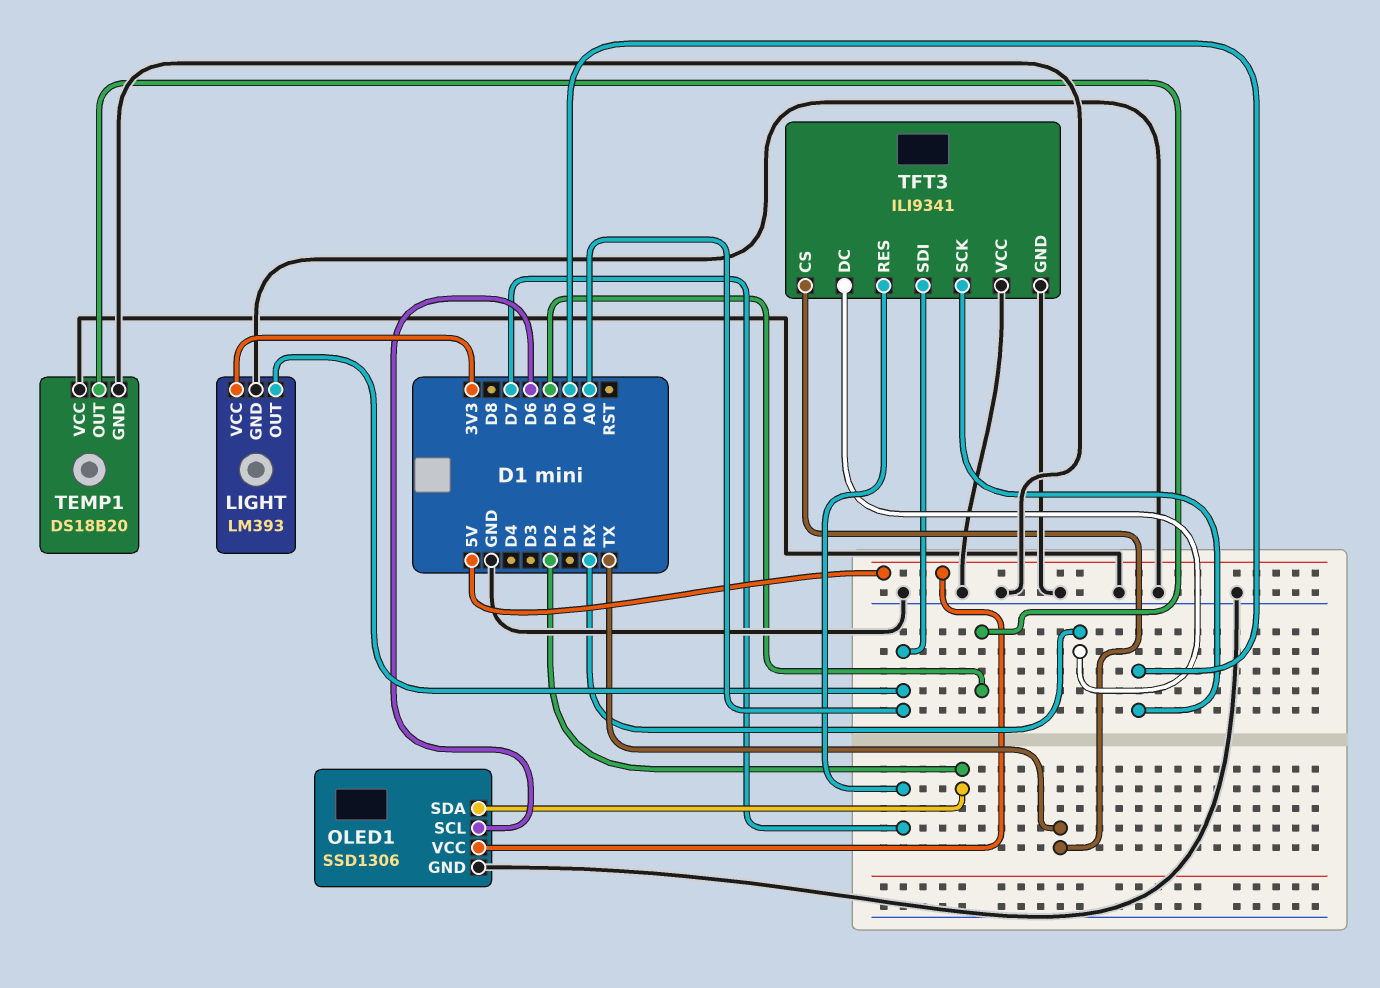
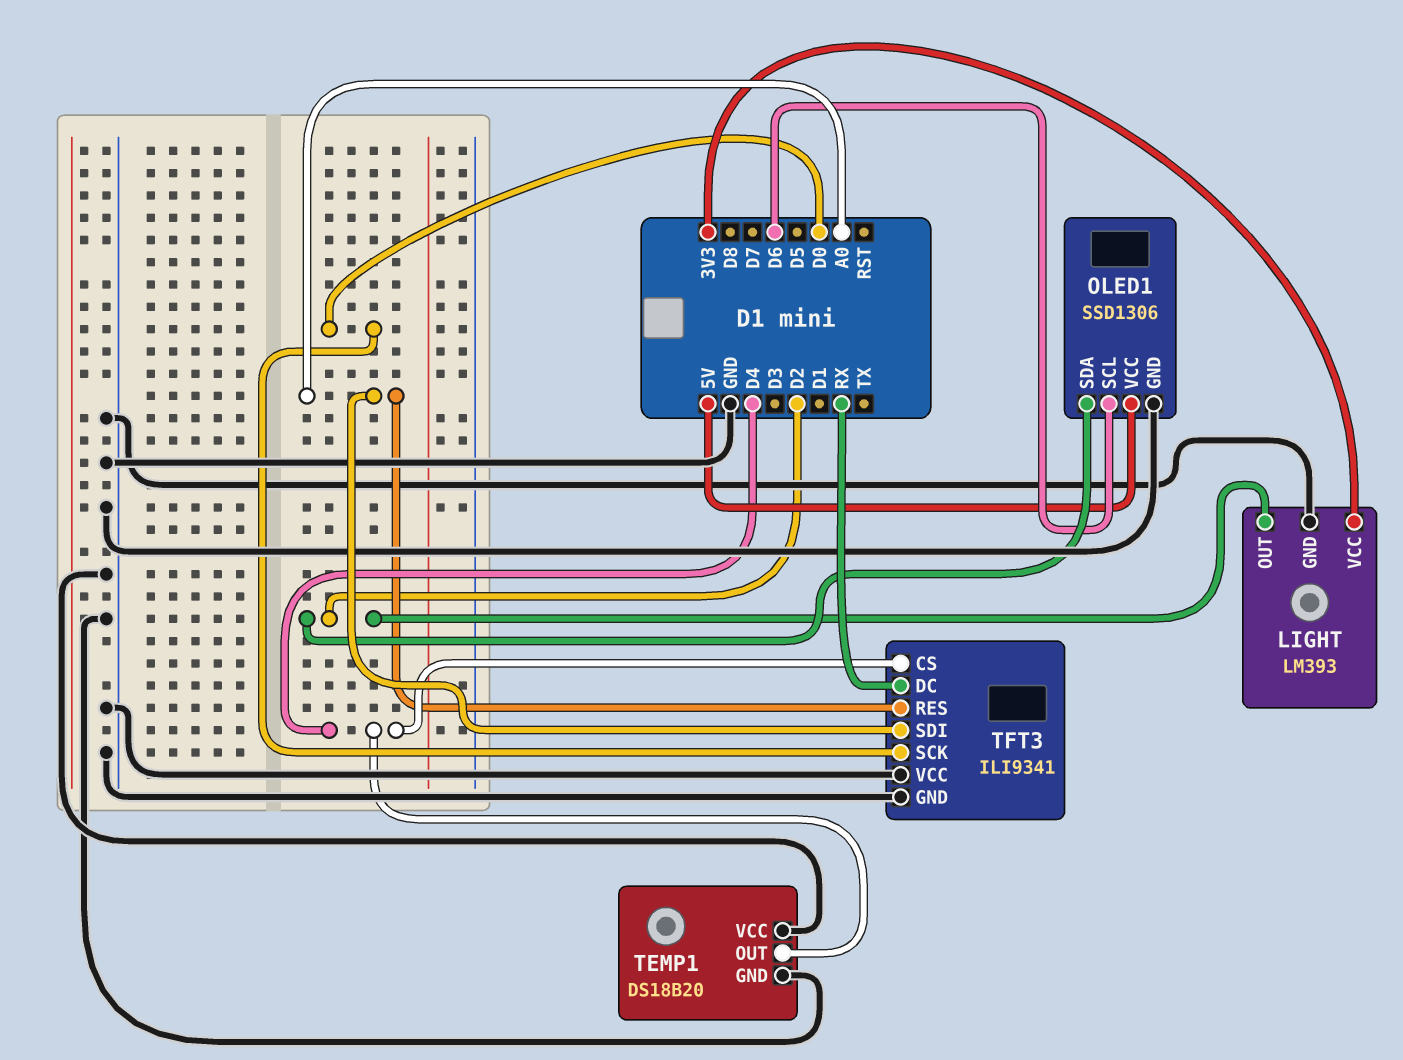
LIGHT pin OUT: A0 -> D2
TEMP1 pin OUT: D5 -> D4
TFT3 pin CS: TX -> D4
TFT3 pin RES: D7 -> A0

